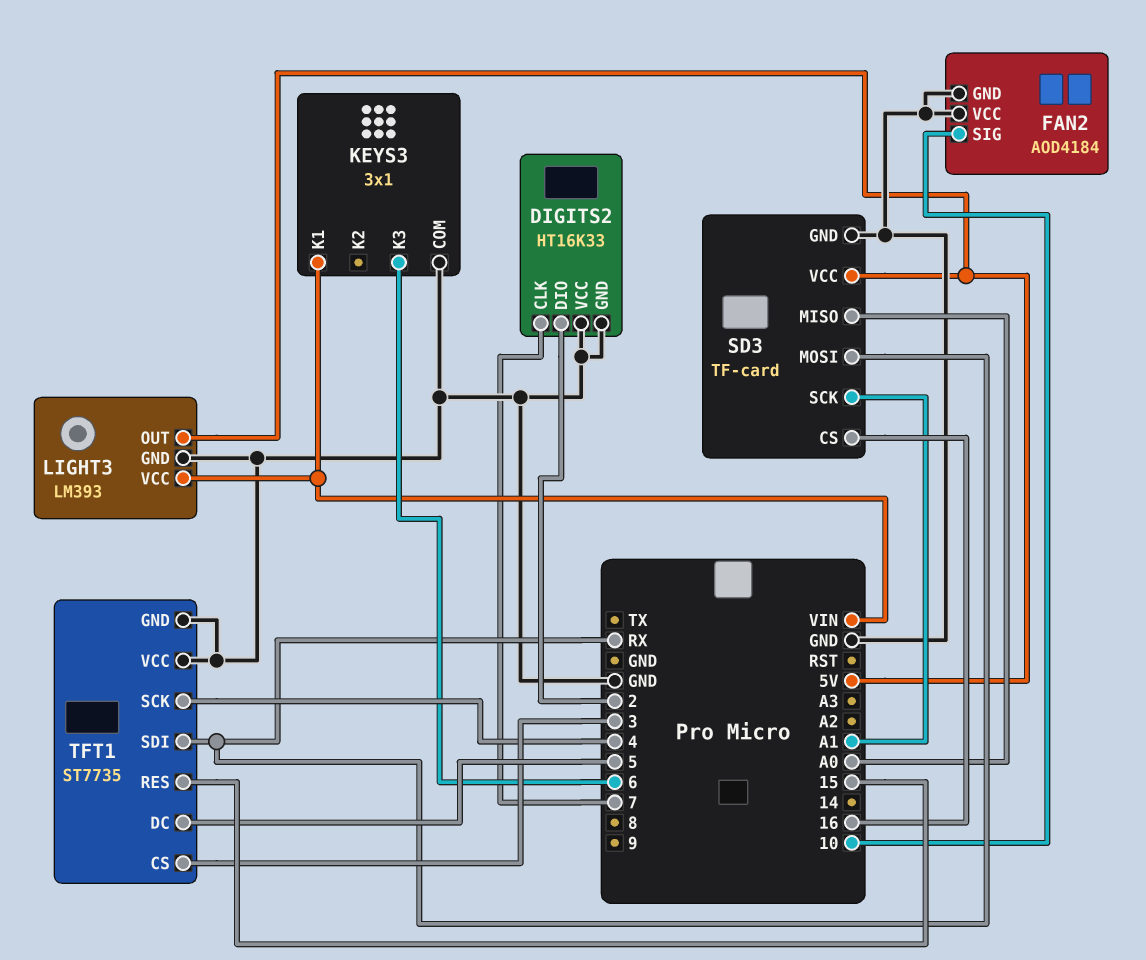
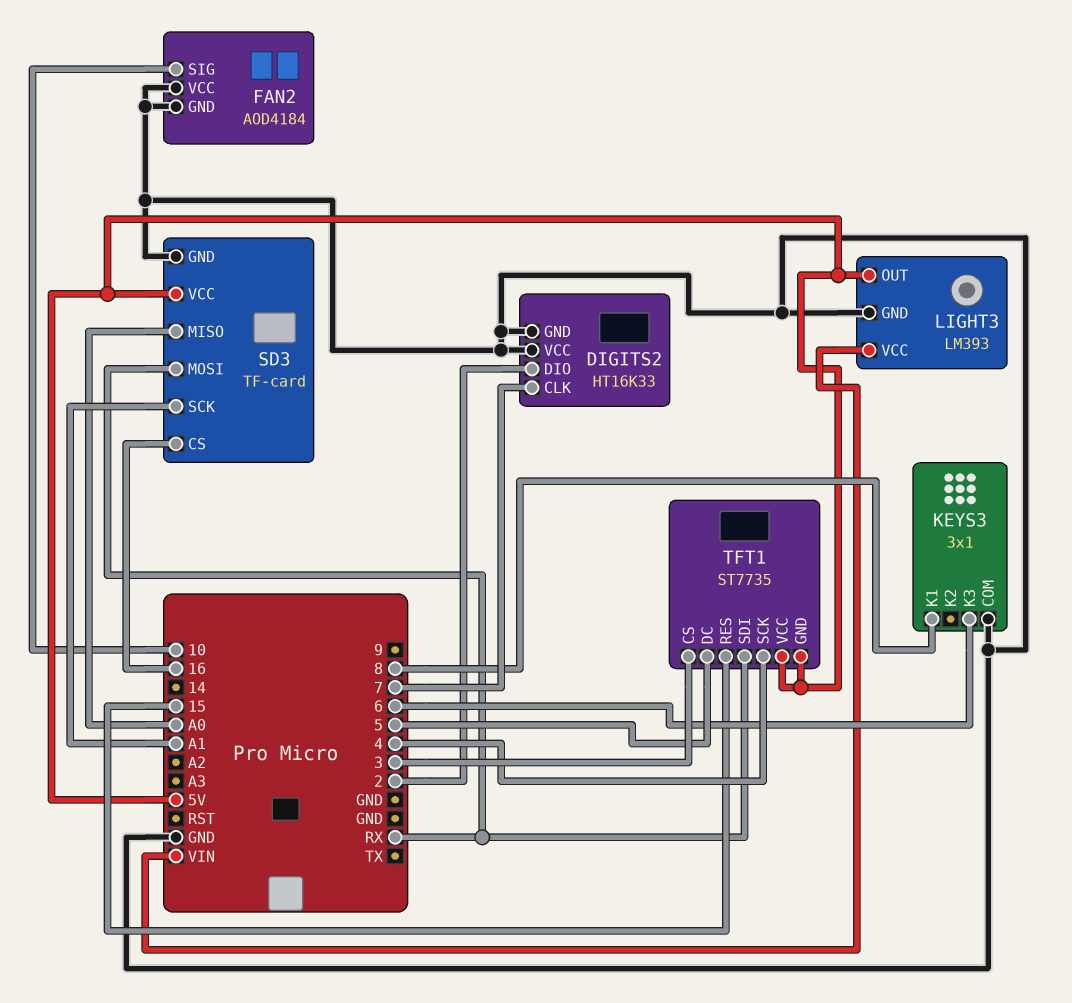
KEYS3 pin K1: VIN -> 8
TFT1 pin GND: GND -> 5V
TFT1 pin VCC: GND -> 5V

